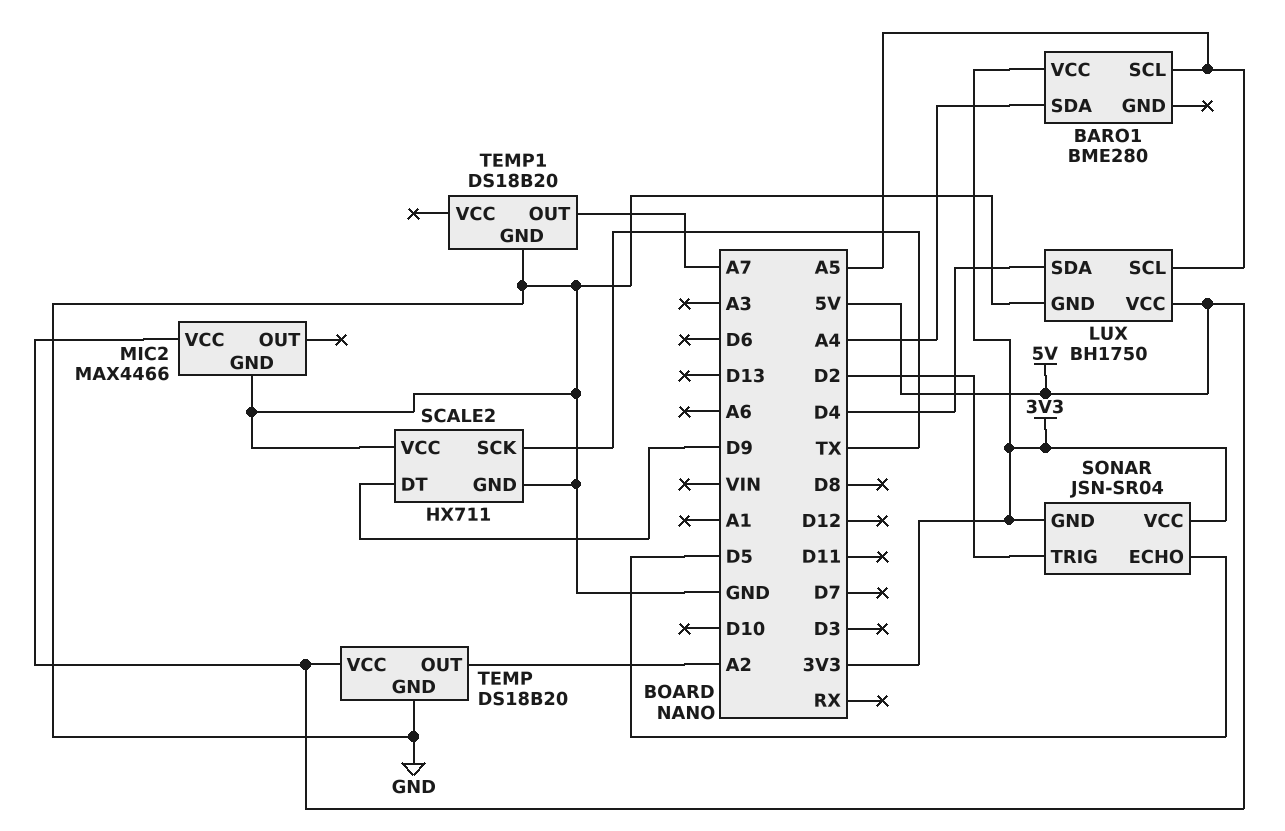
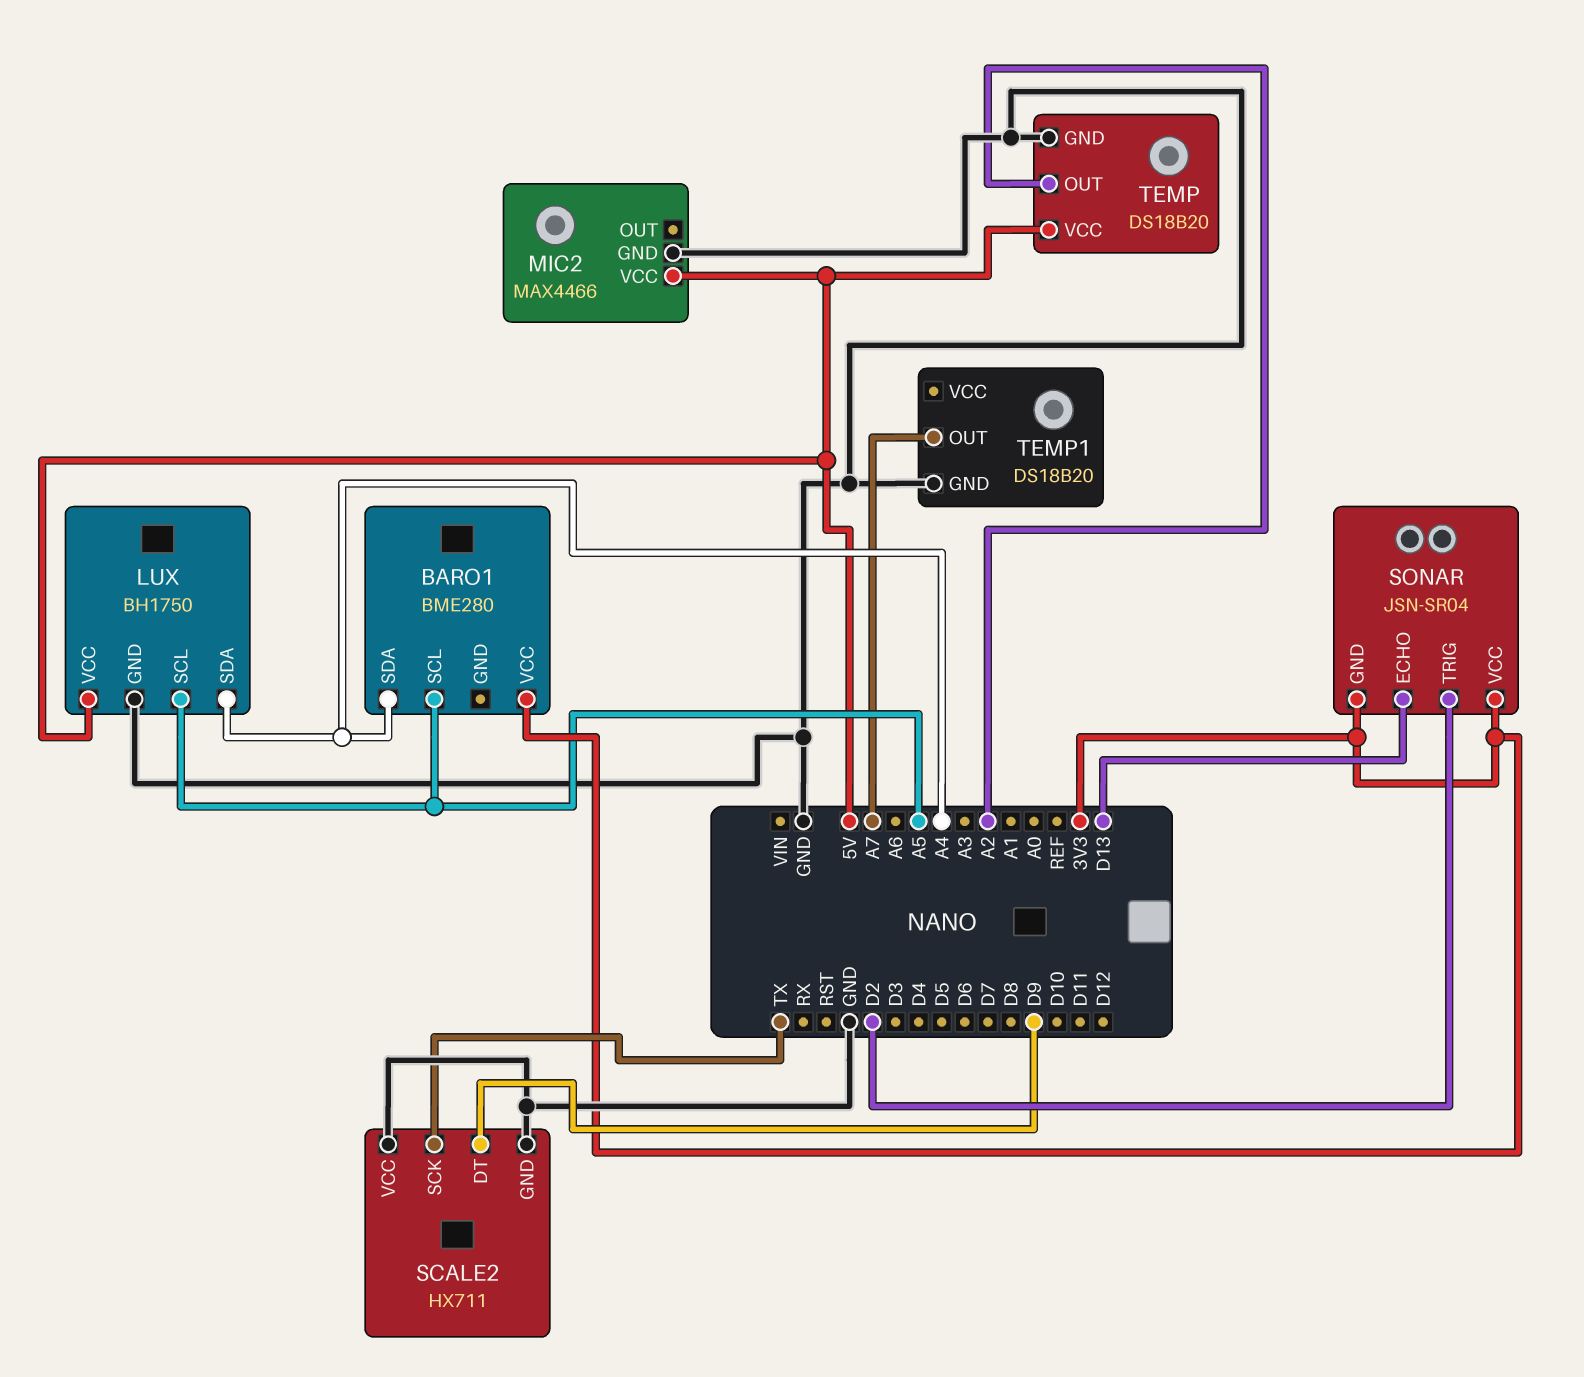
LUX pin SDA: D4 -> A4
SONAR pin ECHO: D5 -> D13

